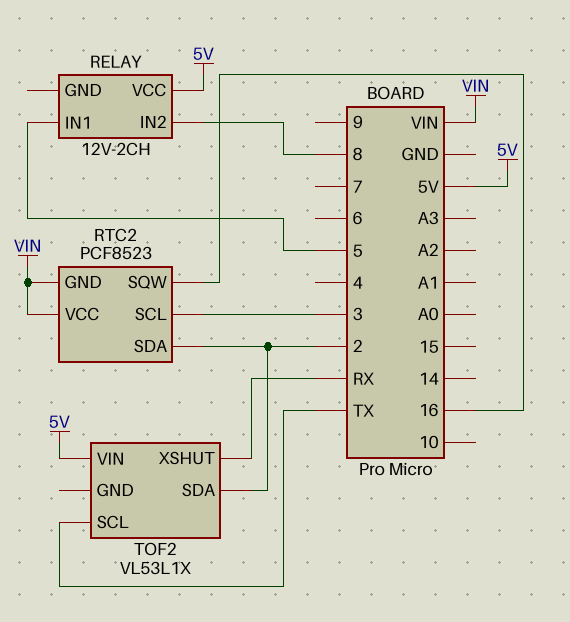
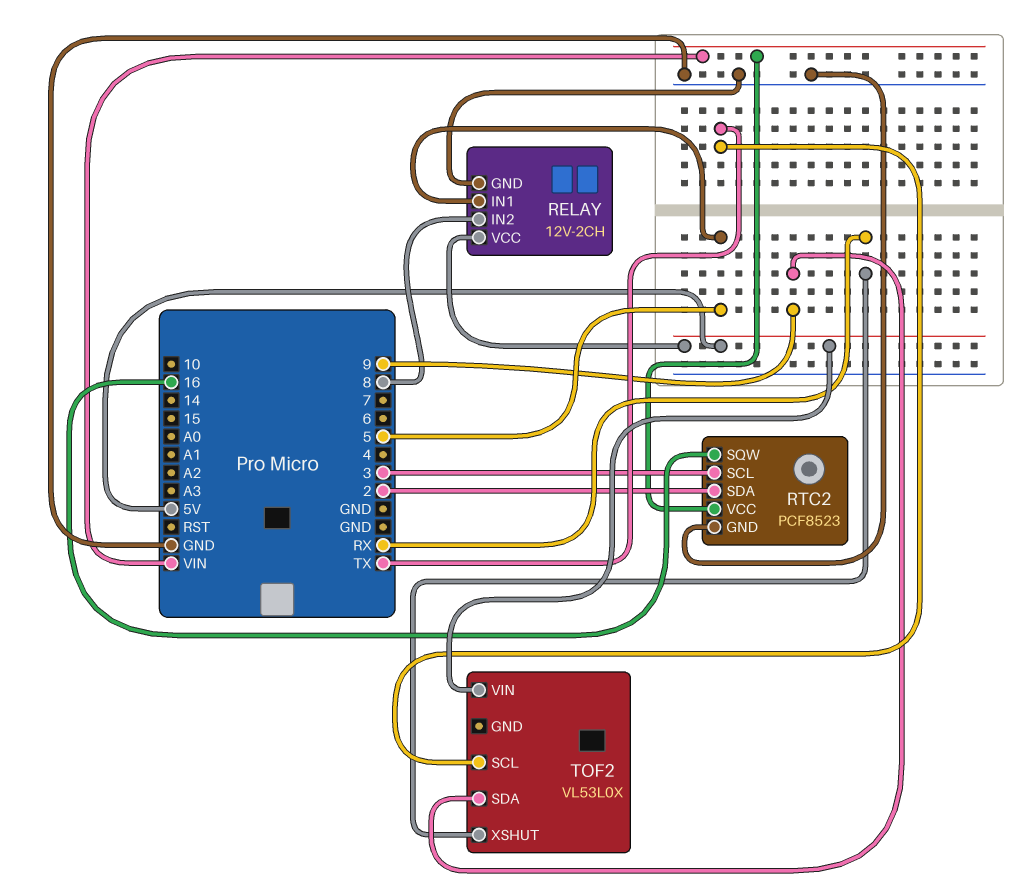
RELAY pin GND: none -> GND
RTC2 pin GND: VIN -> GND
TOF2: VL53L1X -> VL53L0X
TOF2 pin SDA: 2 -> 9

